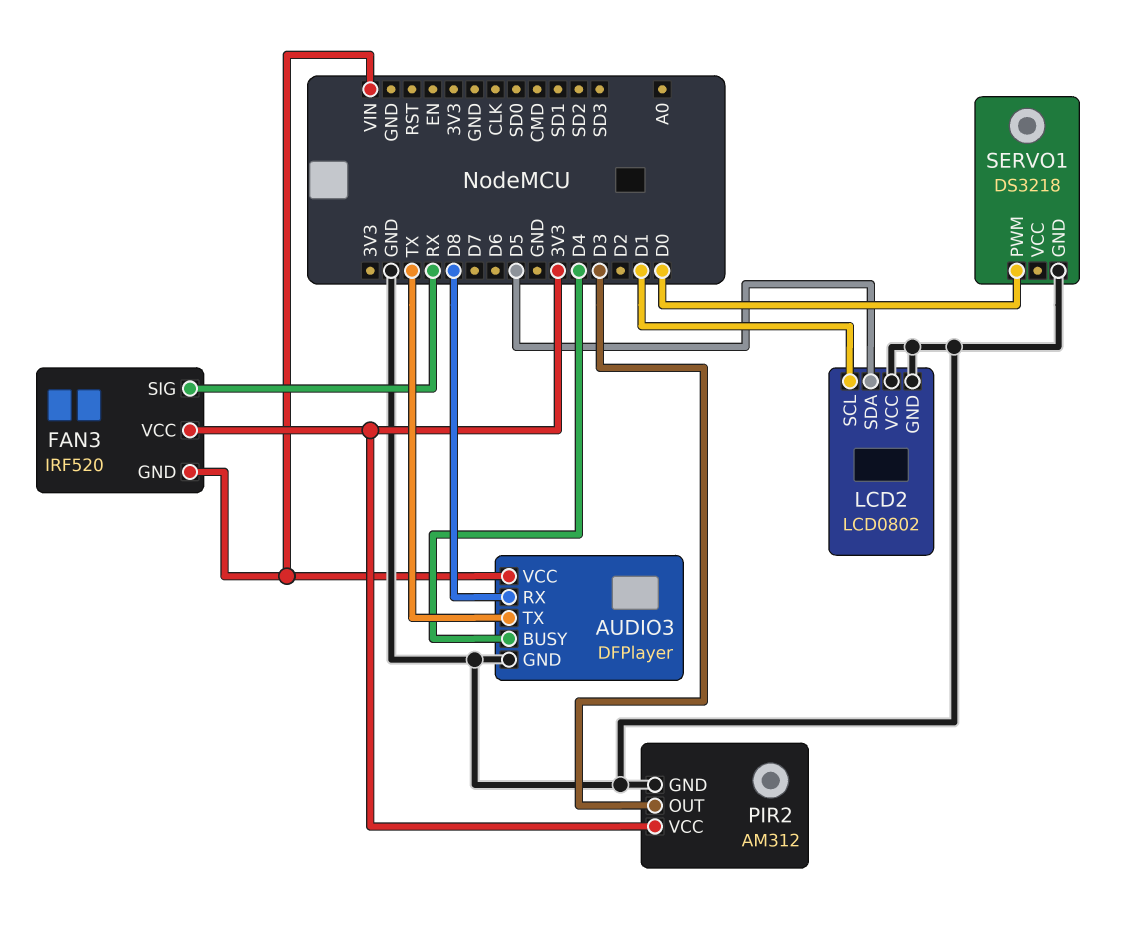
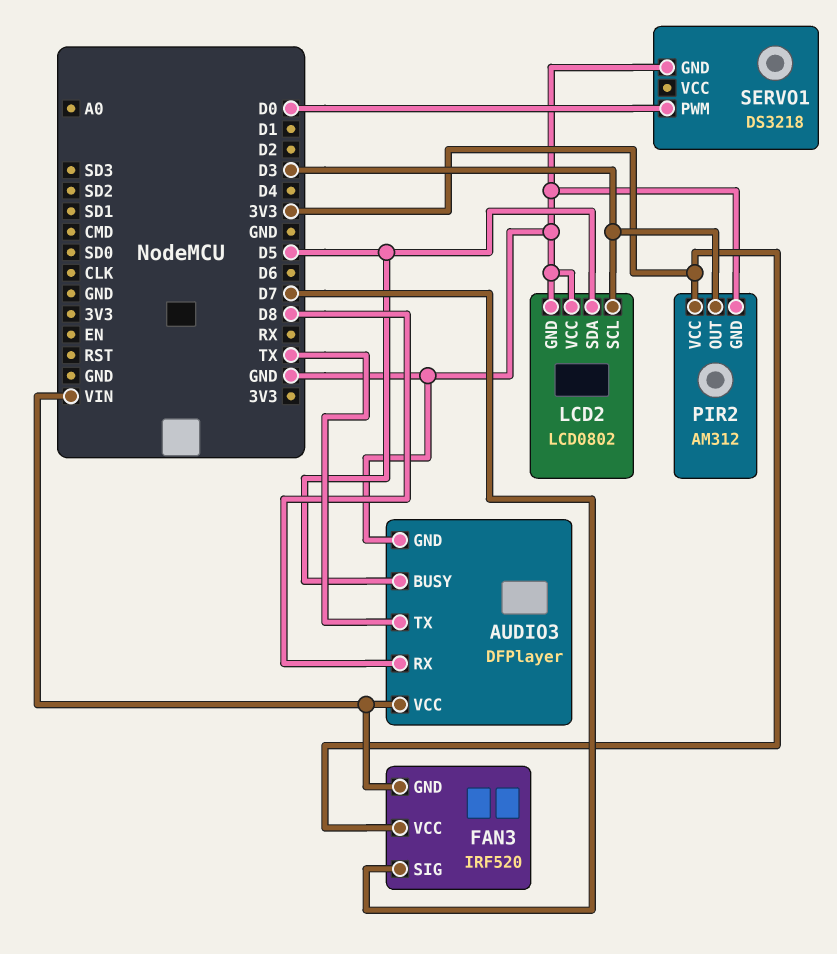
AUDIO3 pin BUSY: D4 -> D5
FAN3 pin SIG: RX -> D7
LCD2 pin SCL: D1 -> D3

